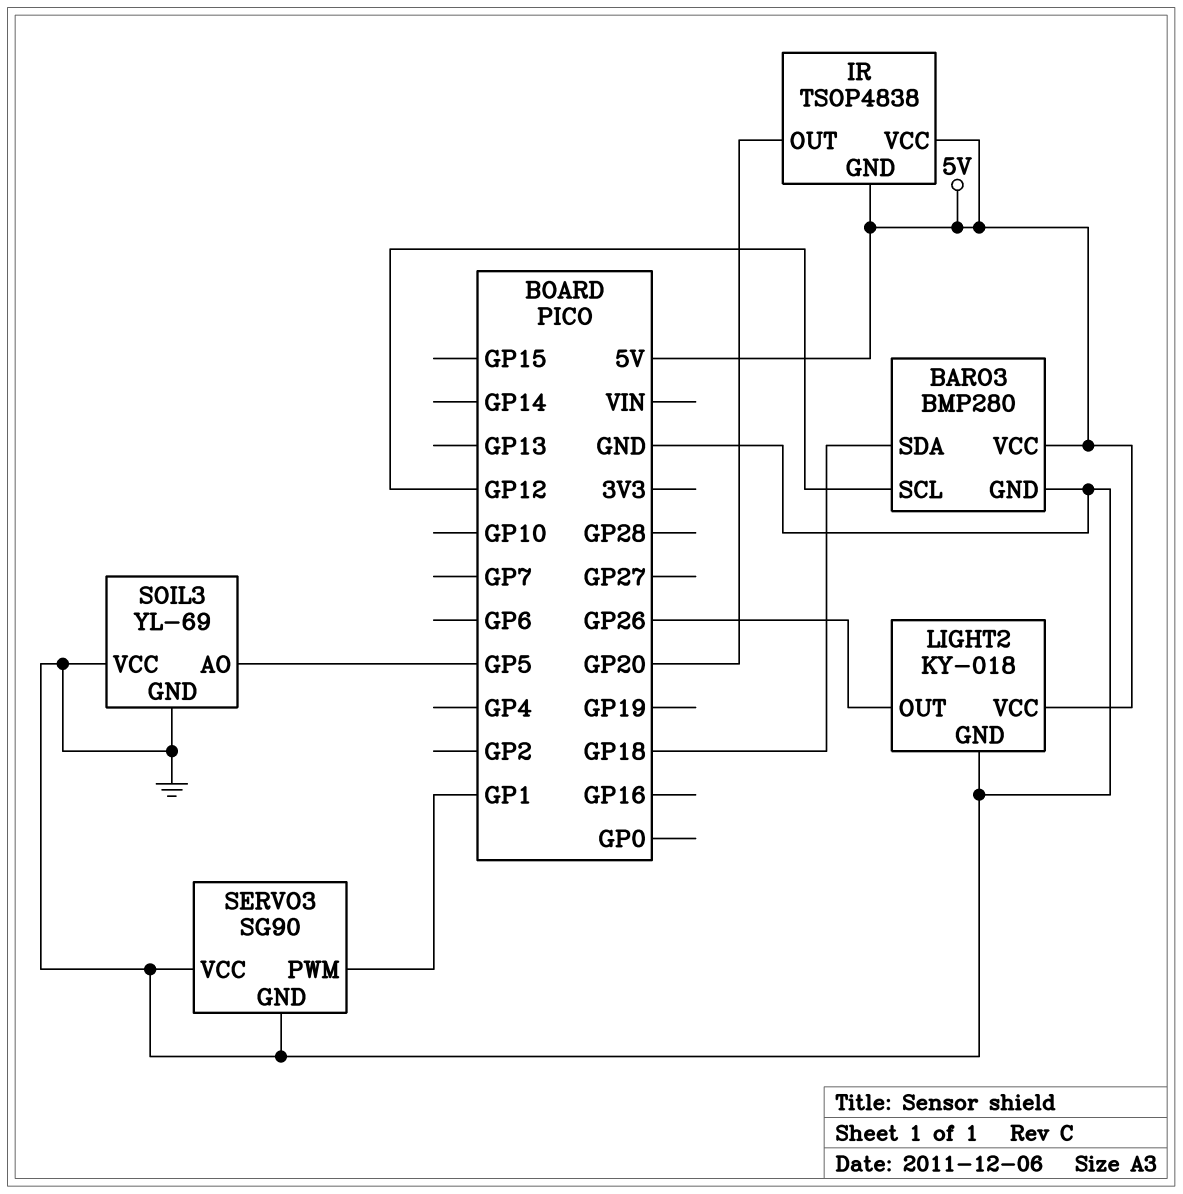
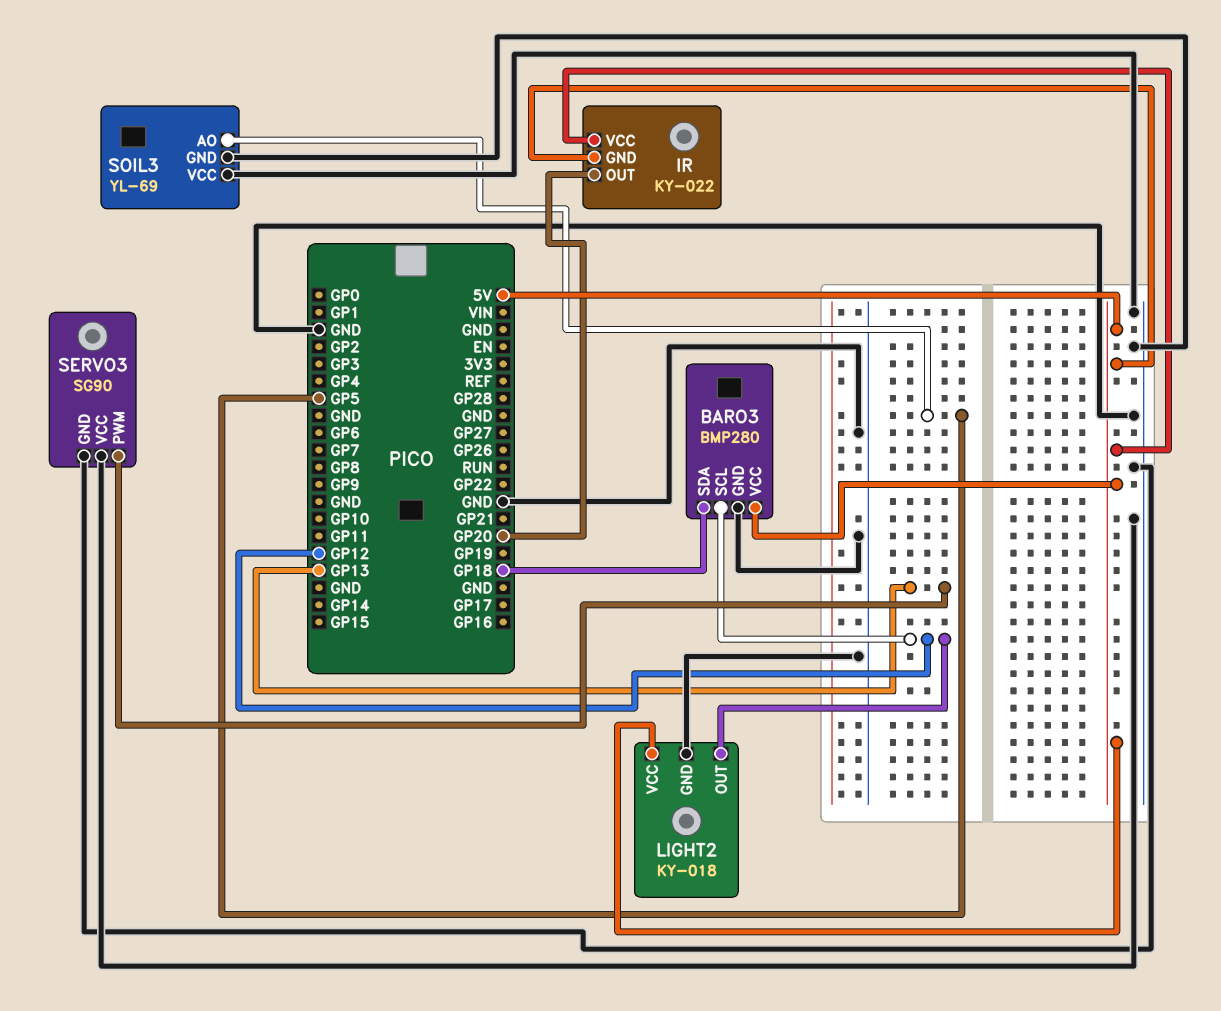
IR: TSOP4838 -> KY-022
LIGHT2 pin OUT: GP26 -> GP12
SERVO3 pin PWM: GP1 -> GP13

